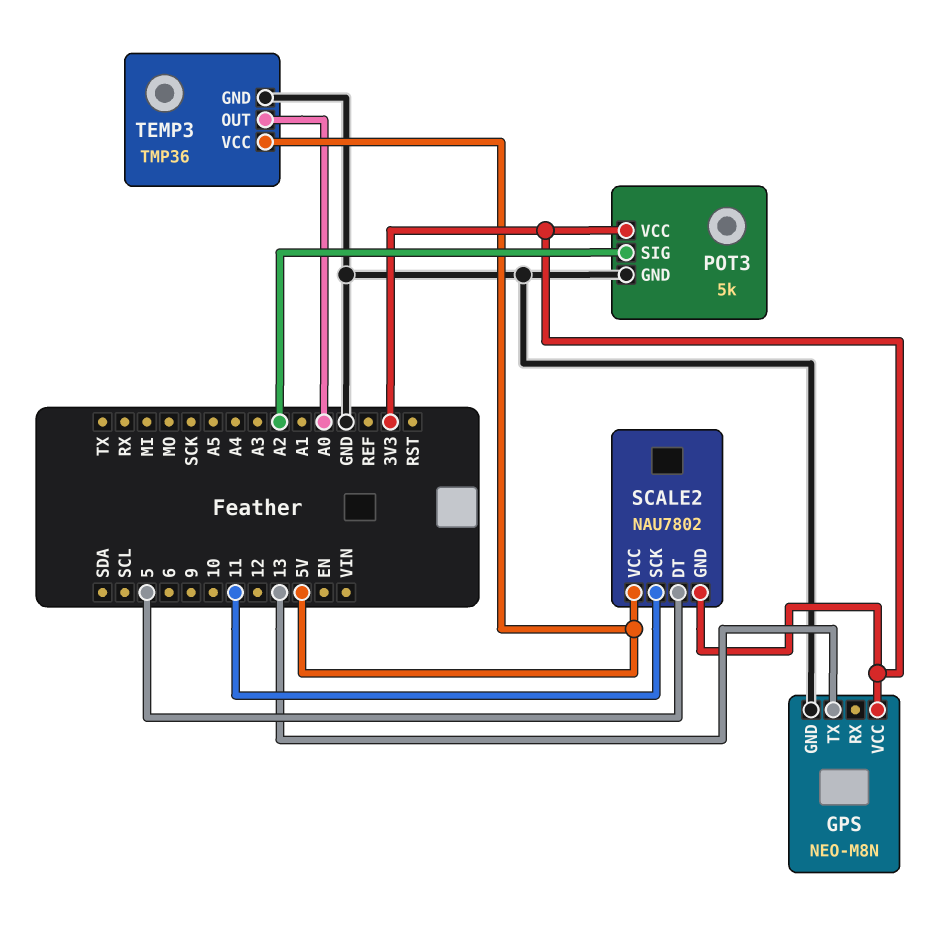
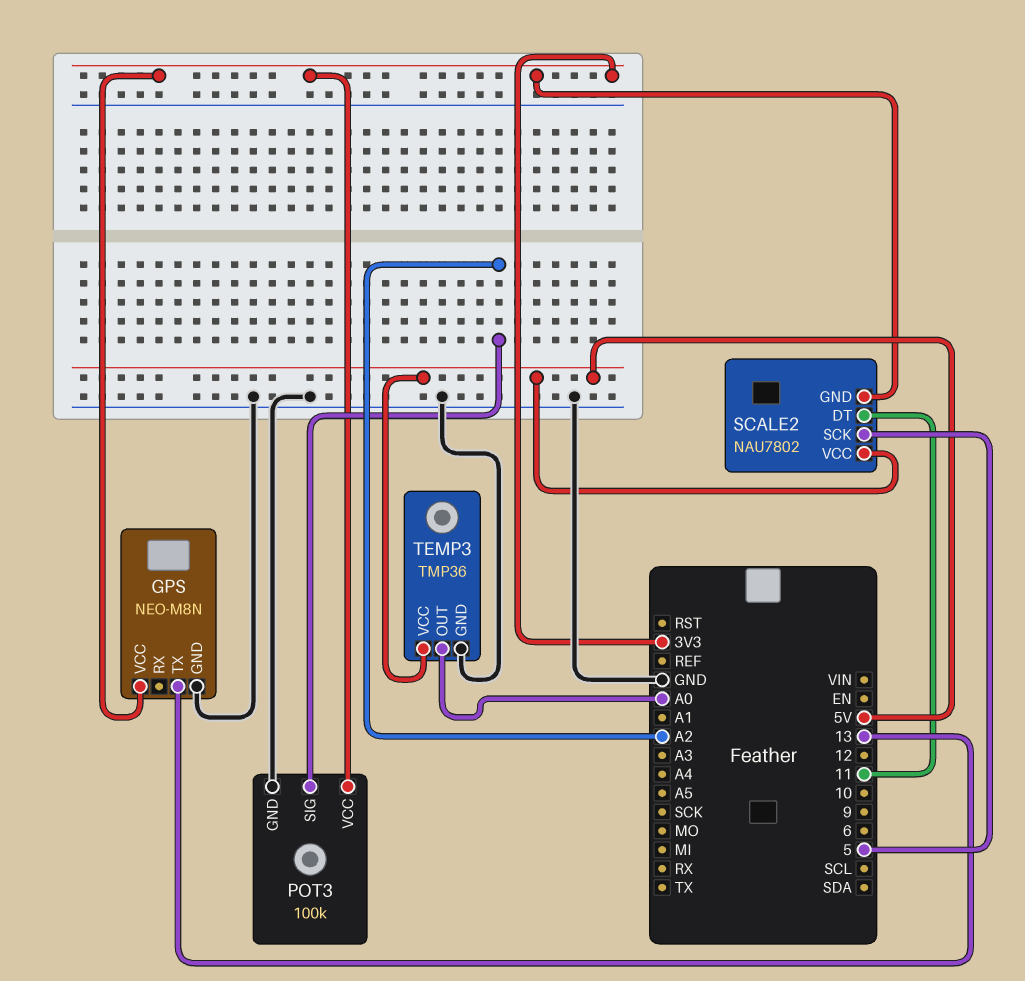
POT3: 5k -> 100k
SCALE2 pin DT: 5 -> 11
SCALE2 pin SCK: 11 -> 5

